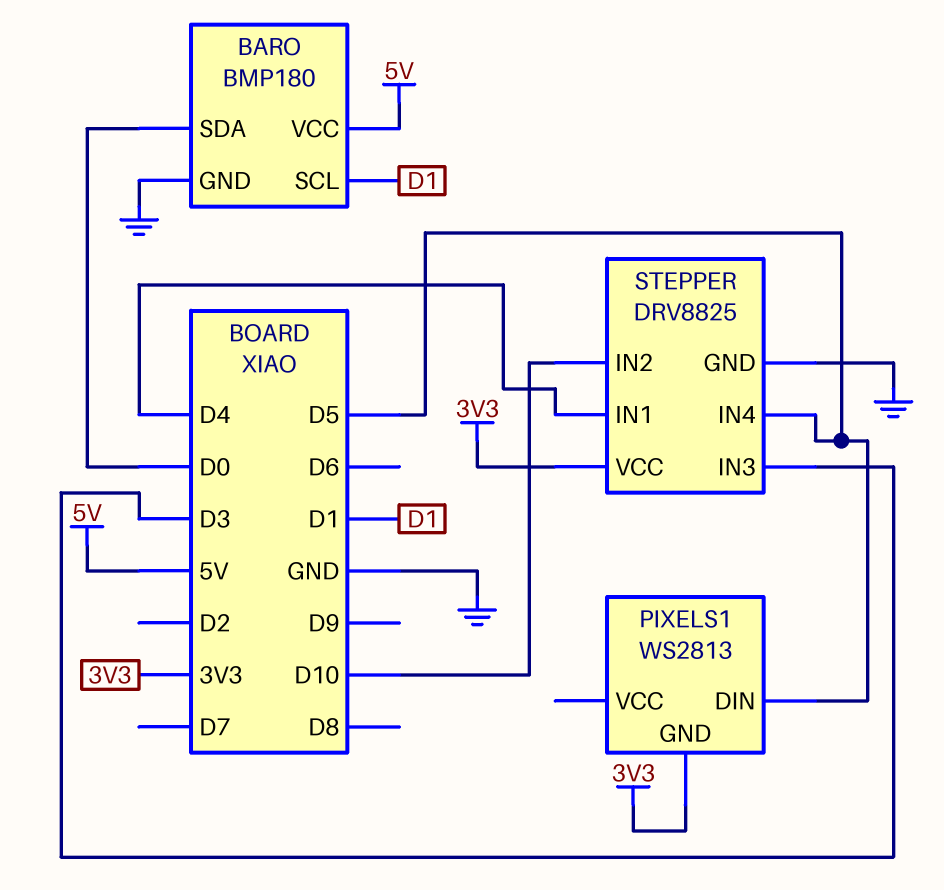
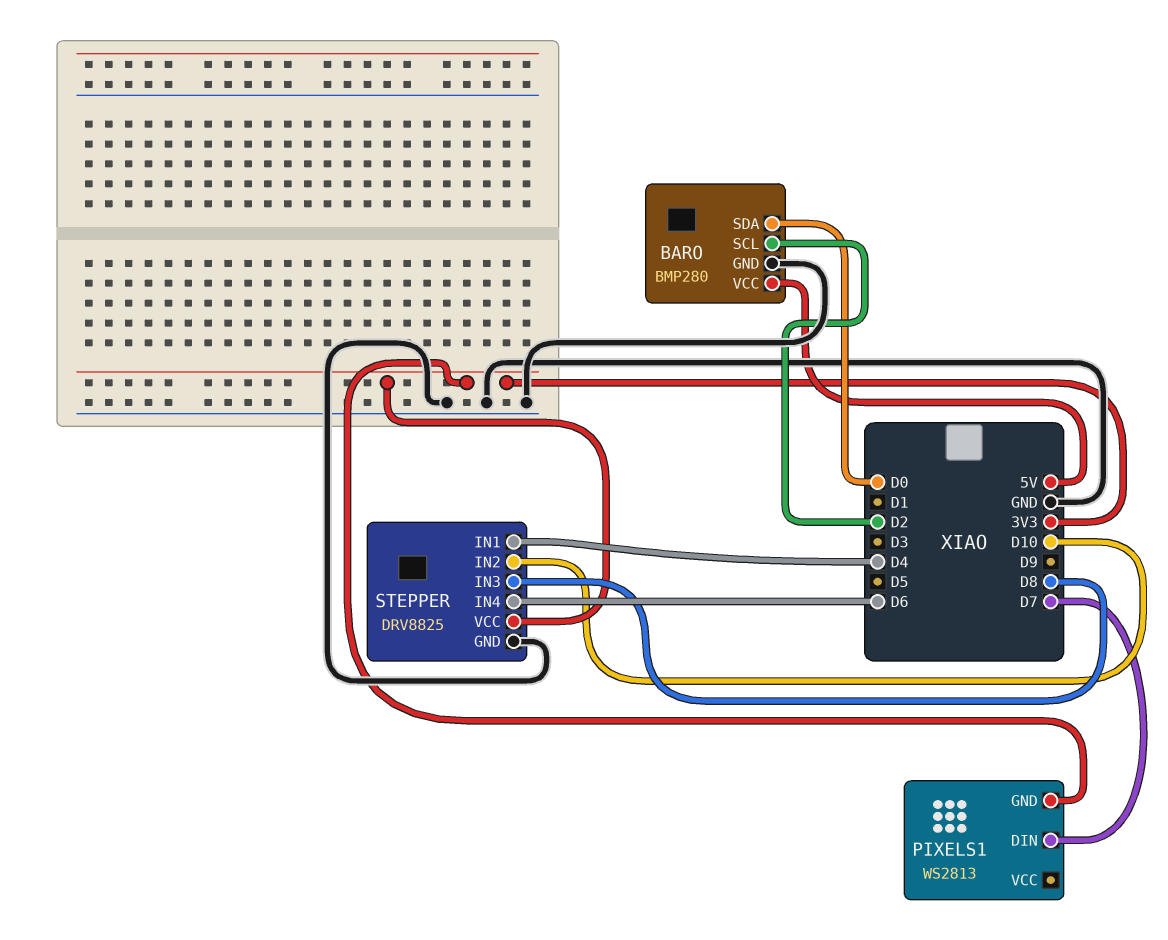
BARO: BMP180 -> BMP280
BARO pin SCL: D1 -> D2
PIXELS1 pin DIN: D5 -> D7
STEPPER pin IN3: D3 -> D8
STEPPER pin IN4: D5 -> D6

